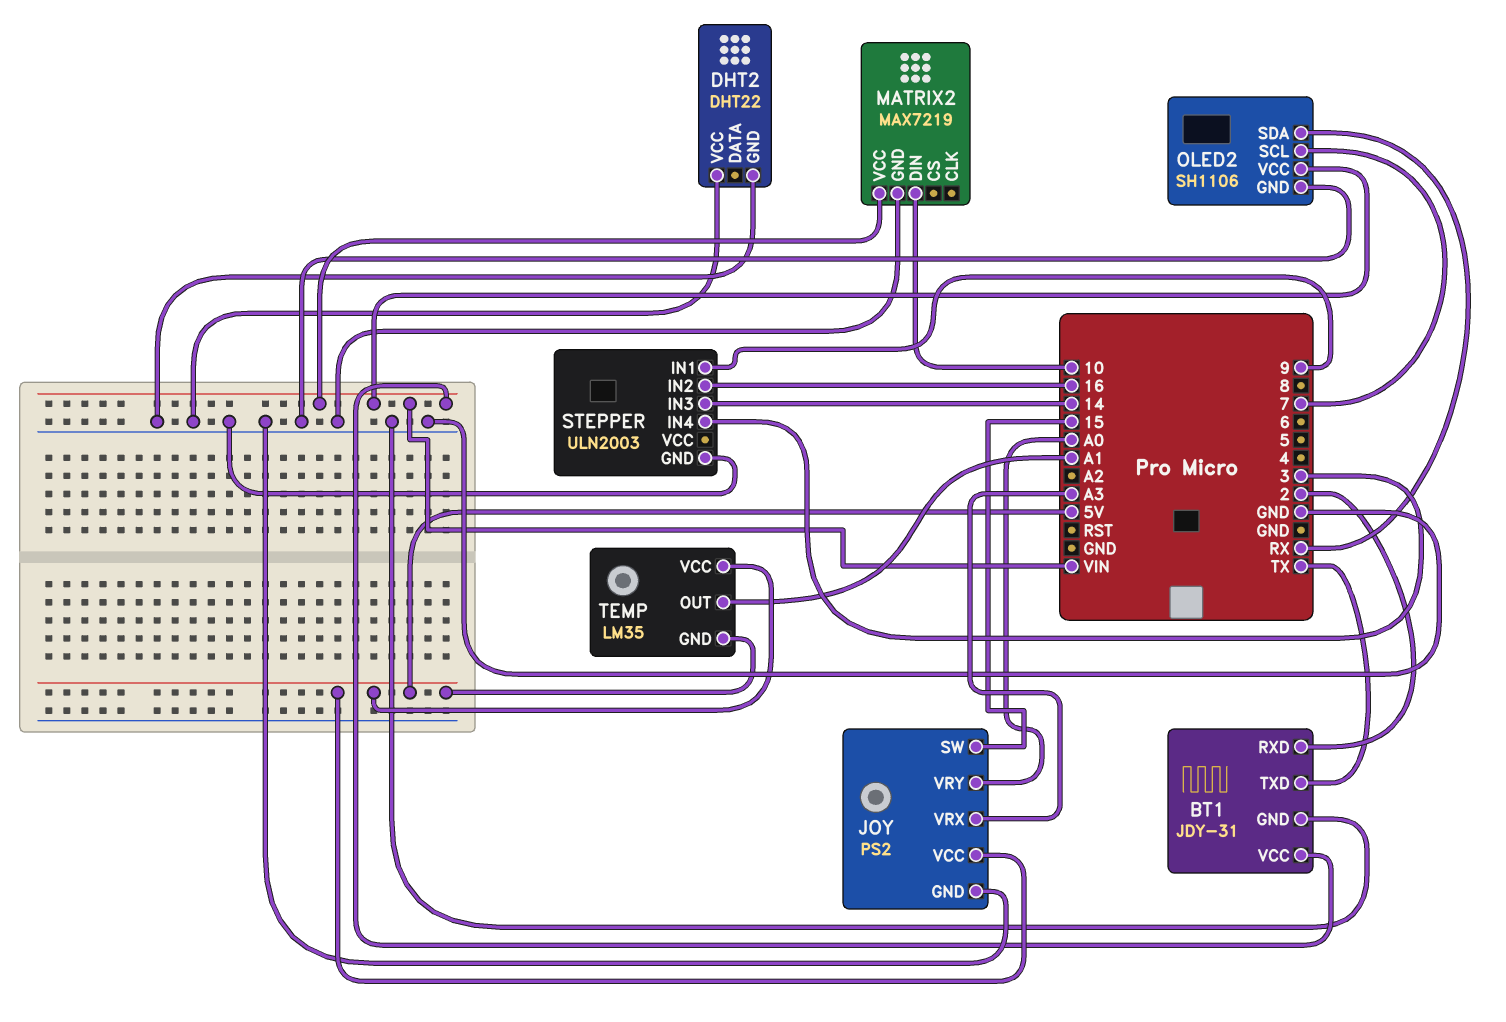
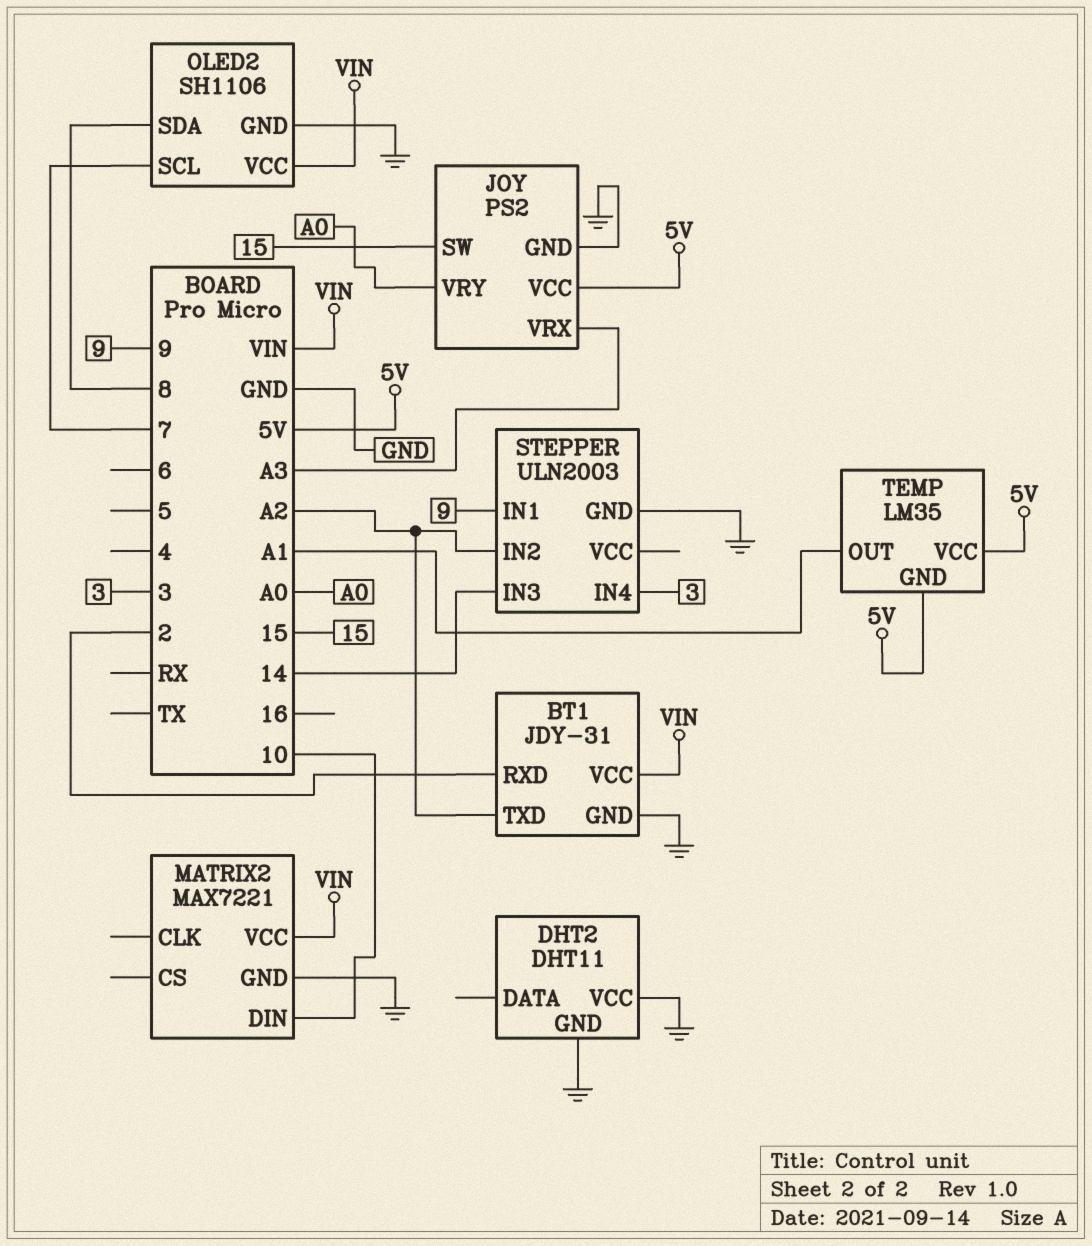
BT1 pin TXD: TX -> A2
DHT2: DHT22 -> DHT11
MATRIX2: MAX7219 -> MAX7221
OLED2 pin SDA: RX -> 8
STEPPER pin IN2: 16 -> A2

